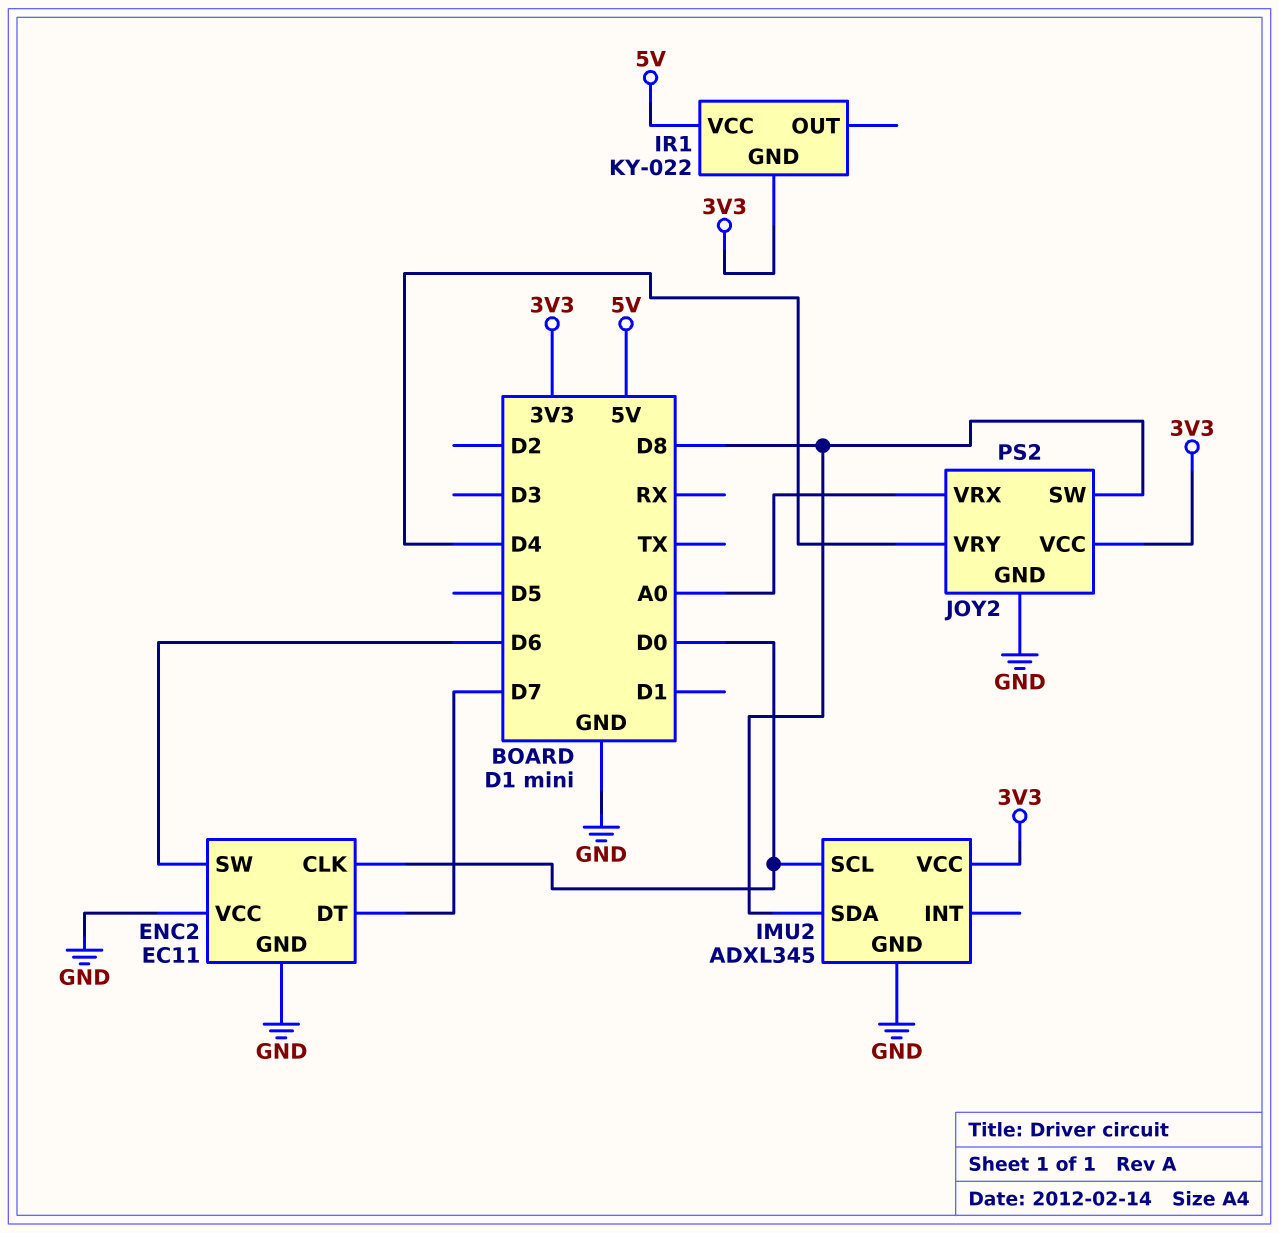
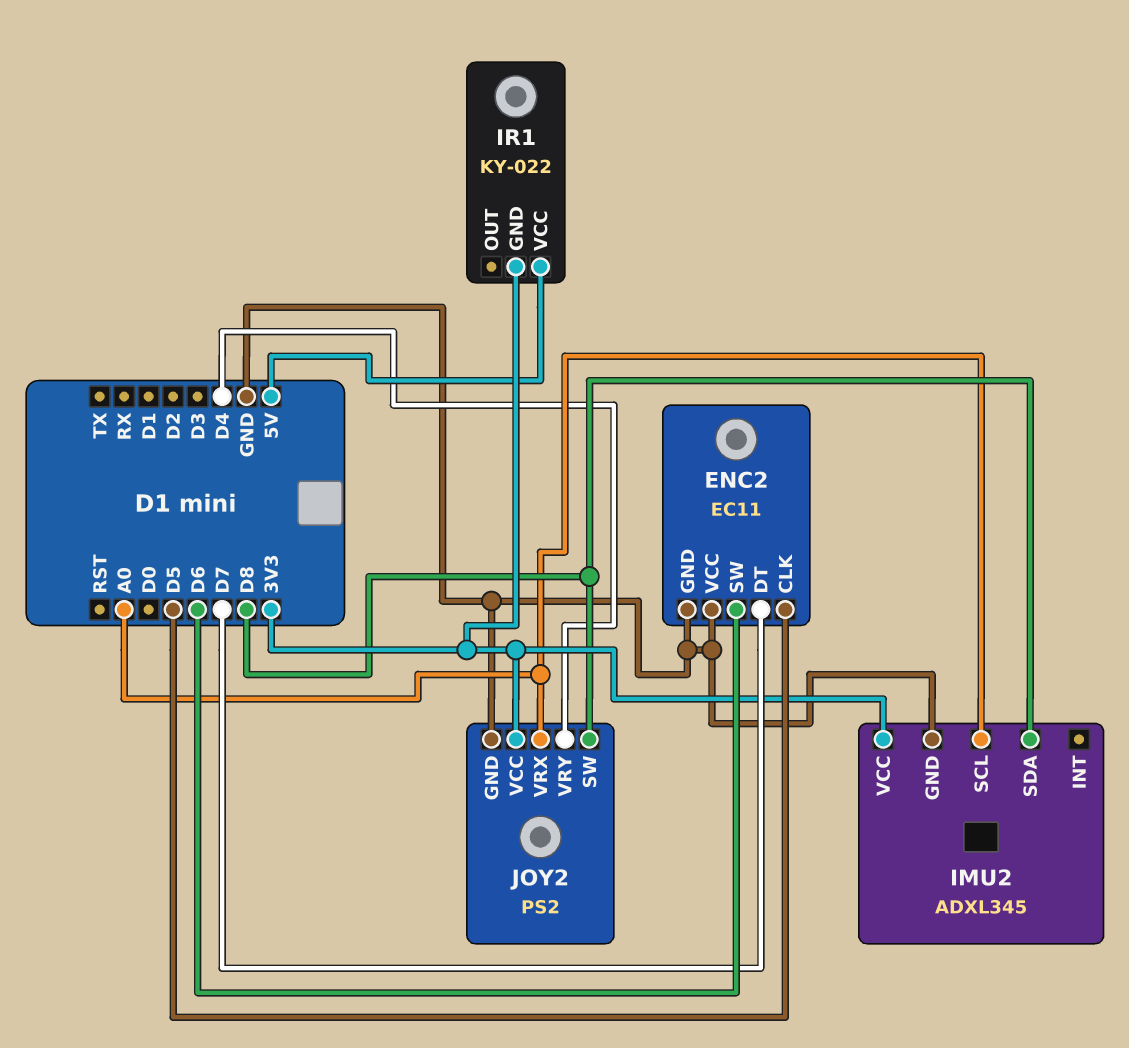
ENC2 pin CLK: D0 -> D5
IMU2 pin SCL: D0 -> A0

